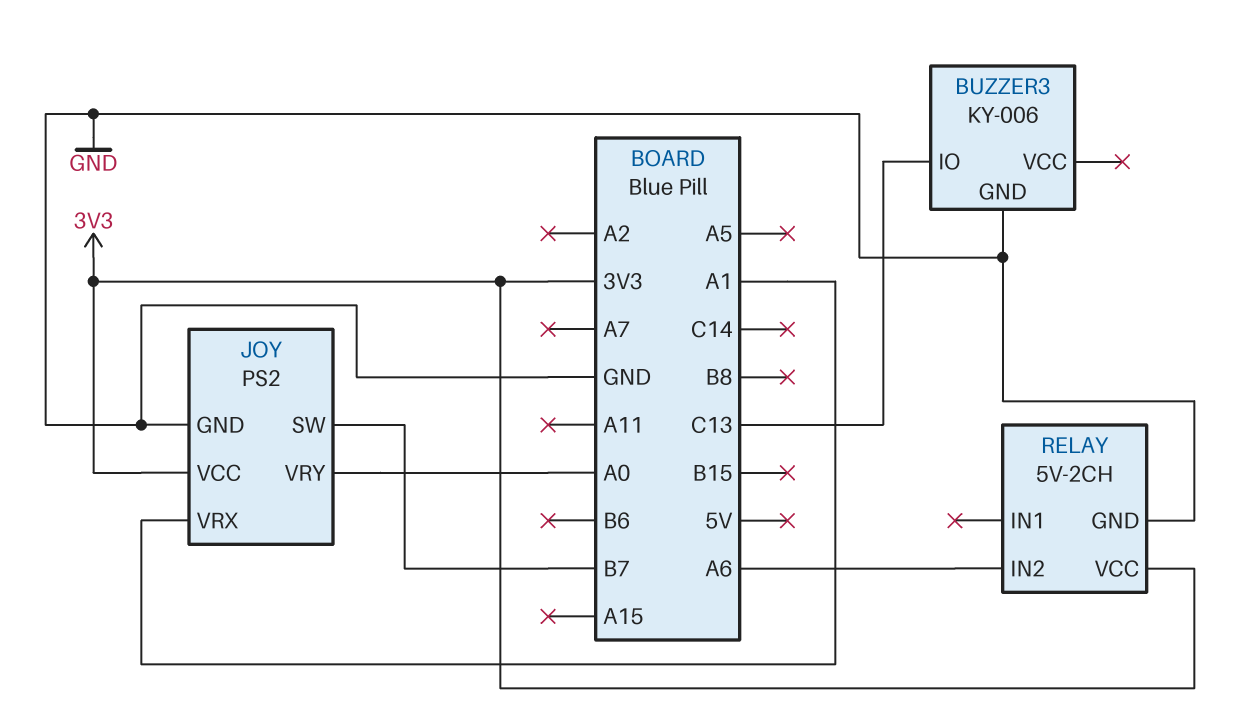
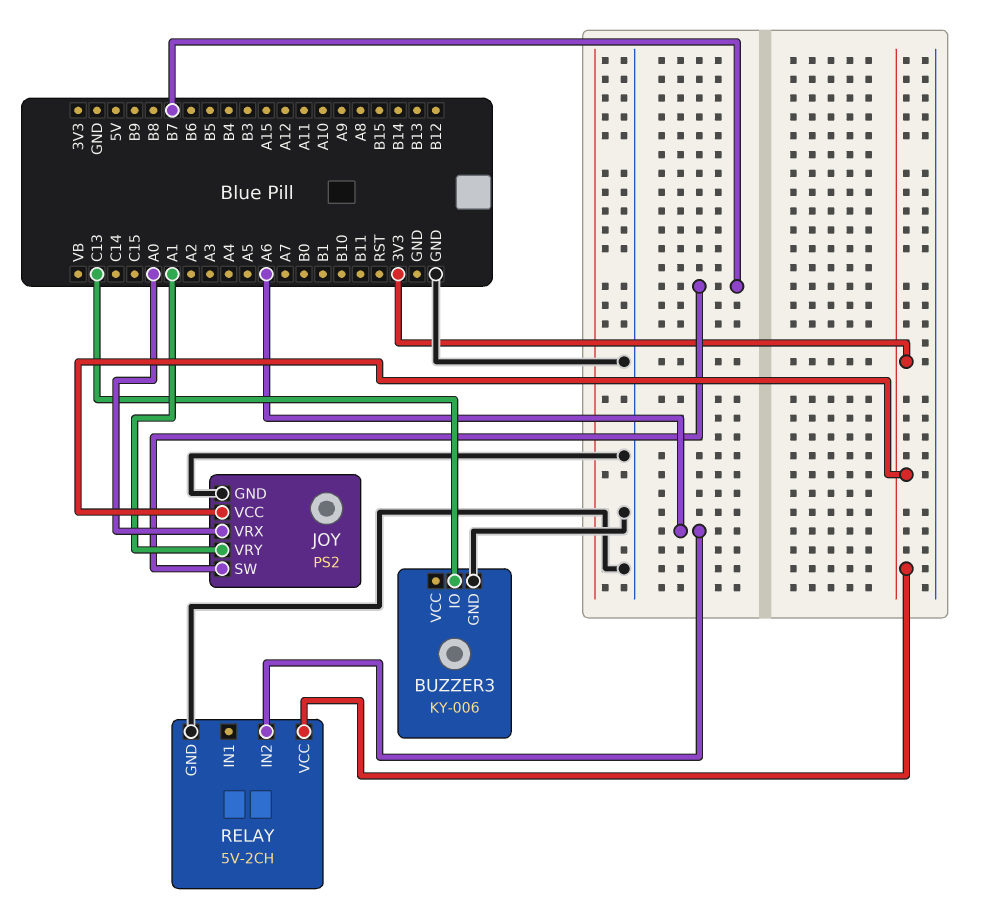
JOY pin VRX: A1 -> A0
JOY pin VRY: A0 -> A1

